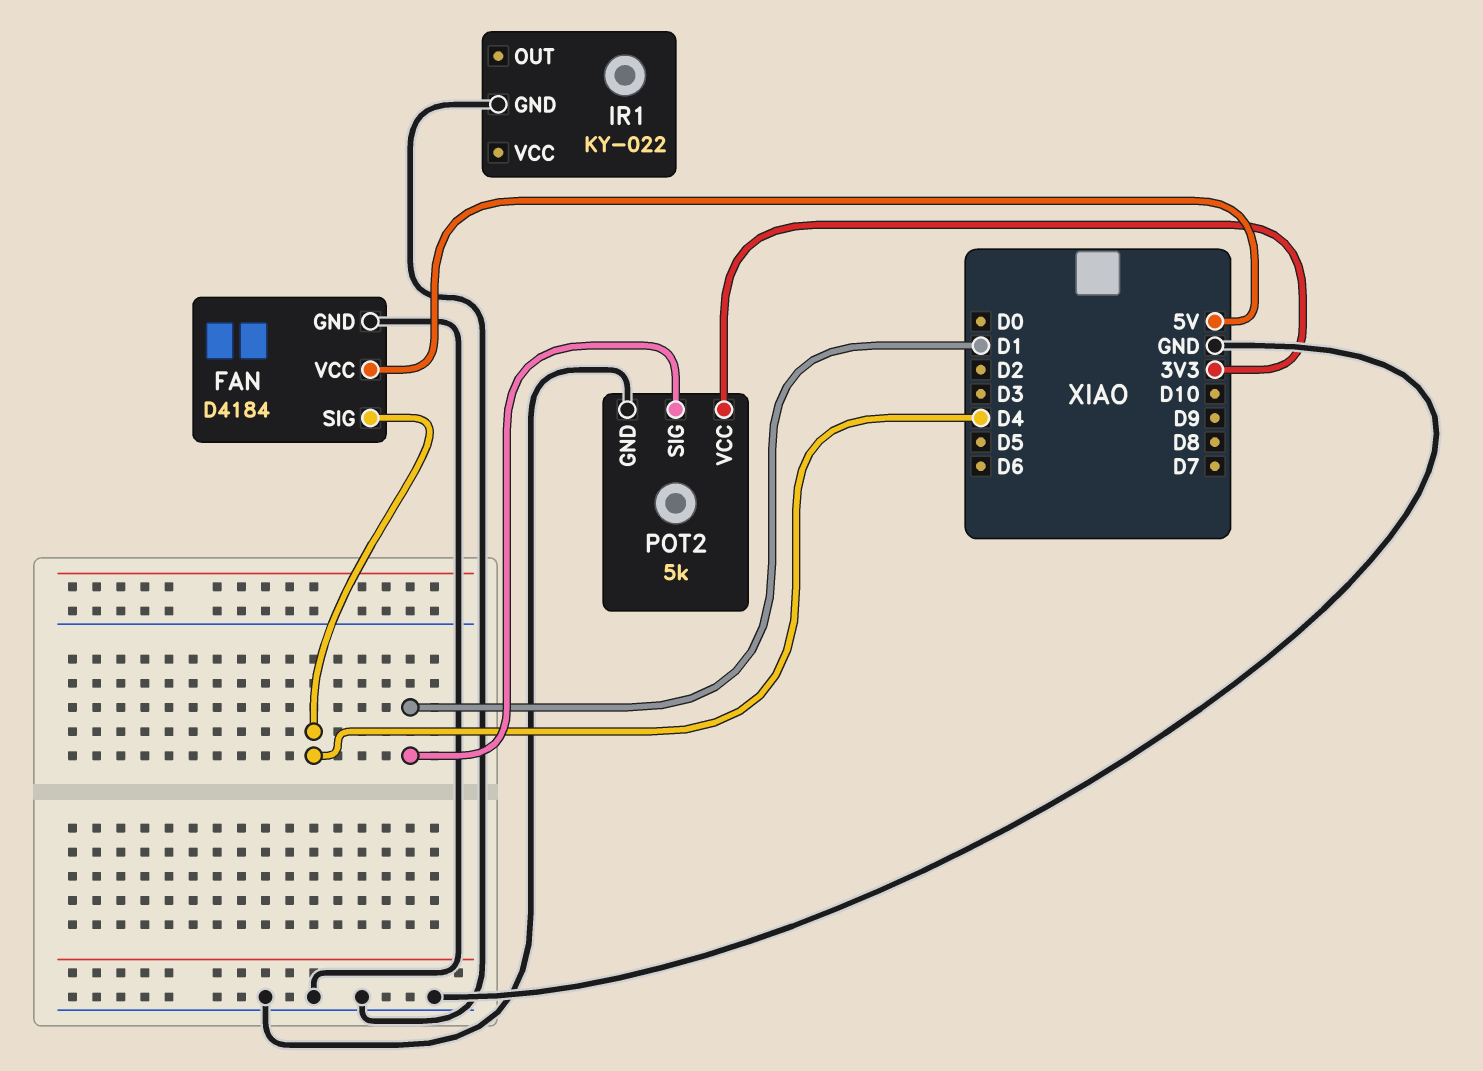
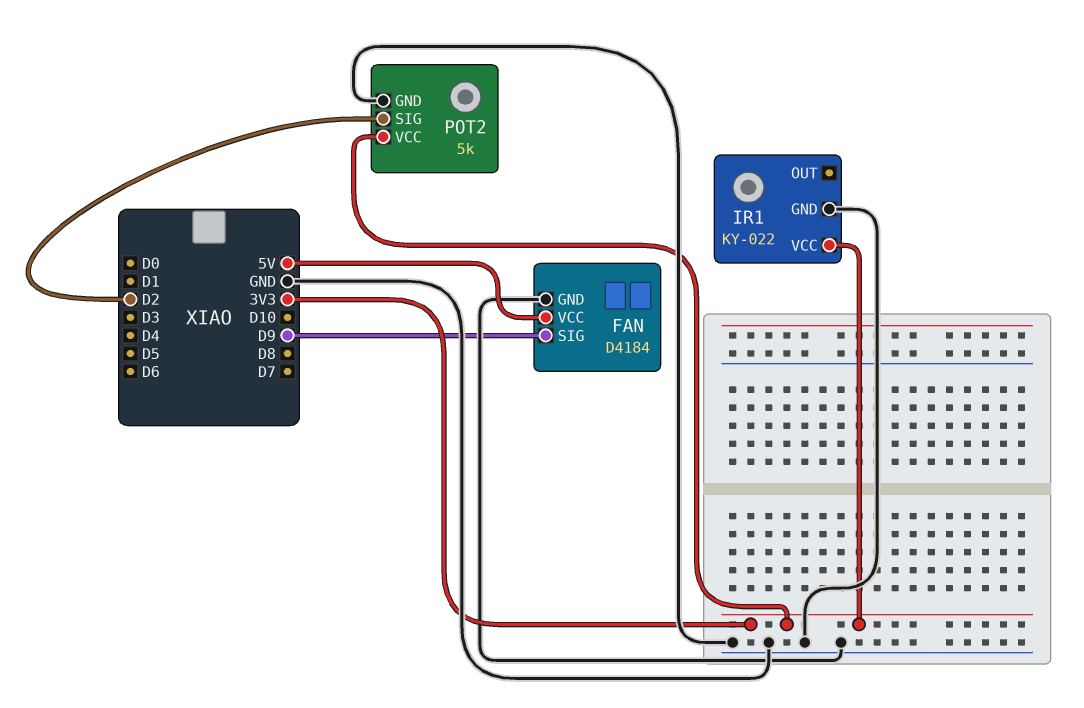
FAN pin SIG: D4 -> D9
IR1 pin VCC: none -> 3V3
POT2 pin SIG: D1 -> D2

